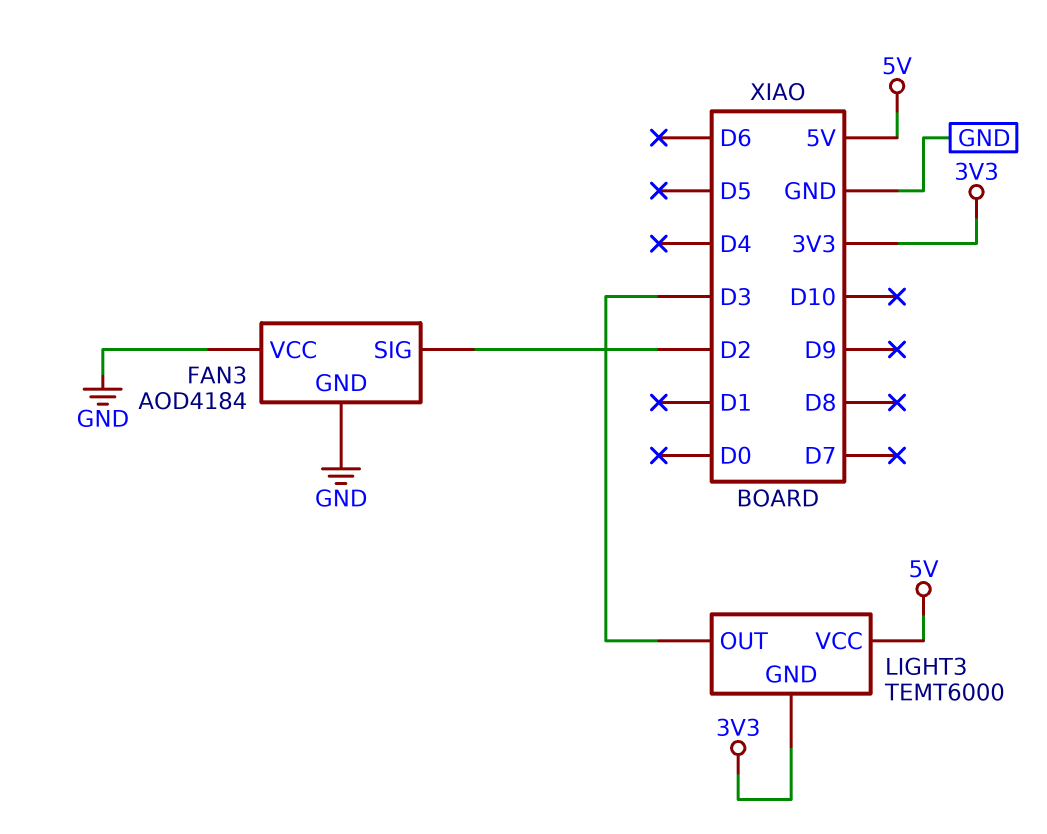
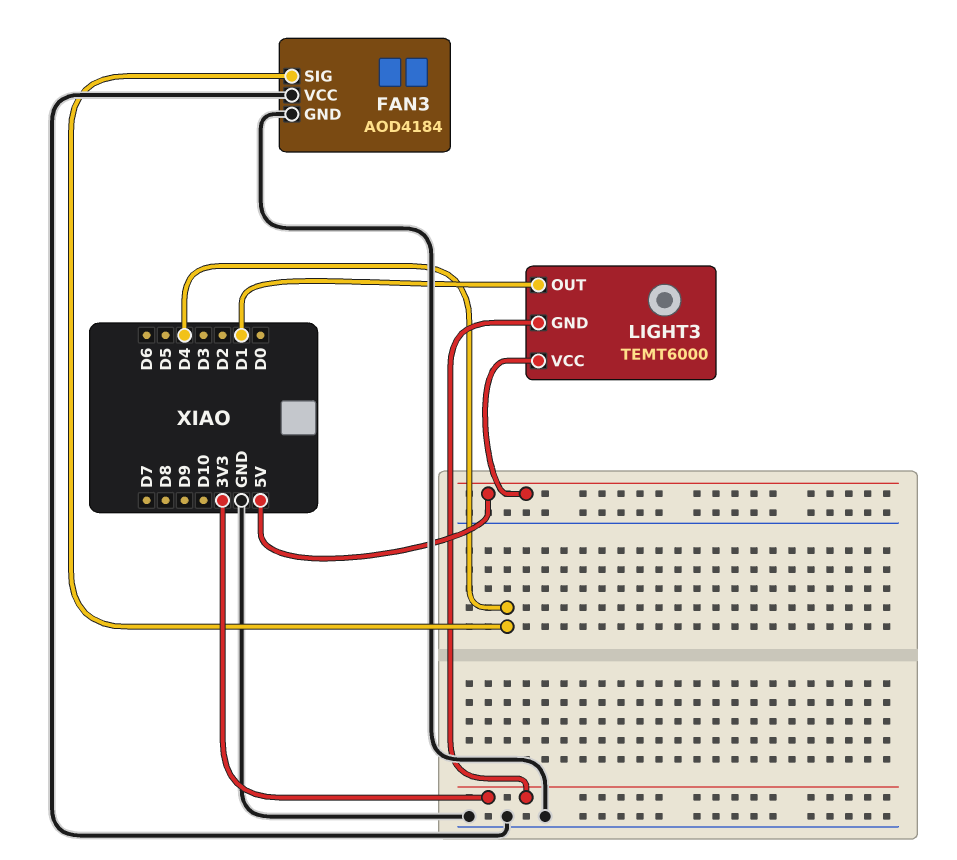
FAN3 pin SIG: D2 -> D4
LIGHT3 pin OUT: D3 -> D1

